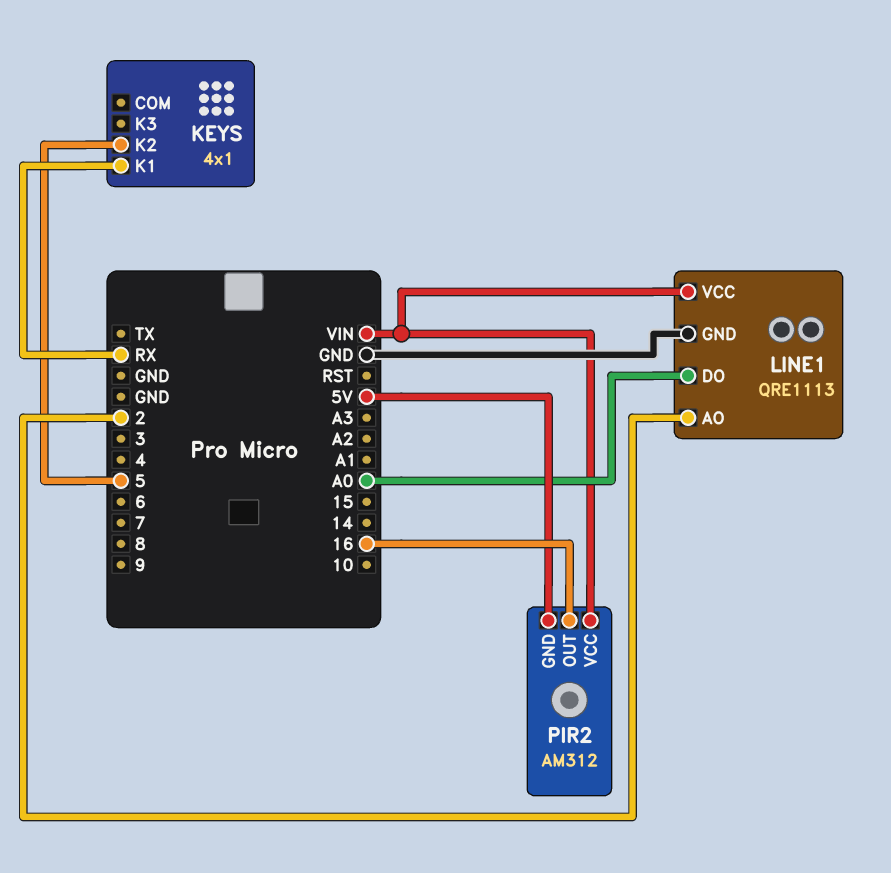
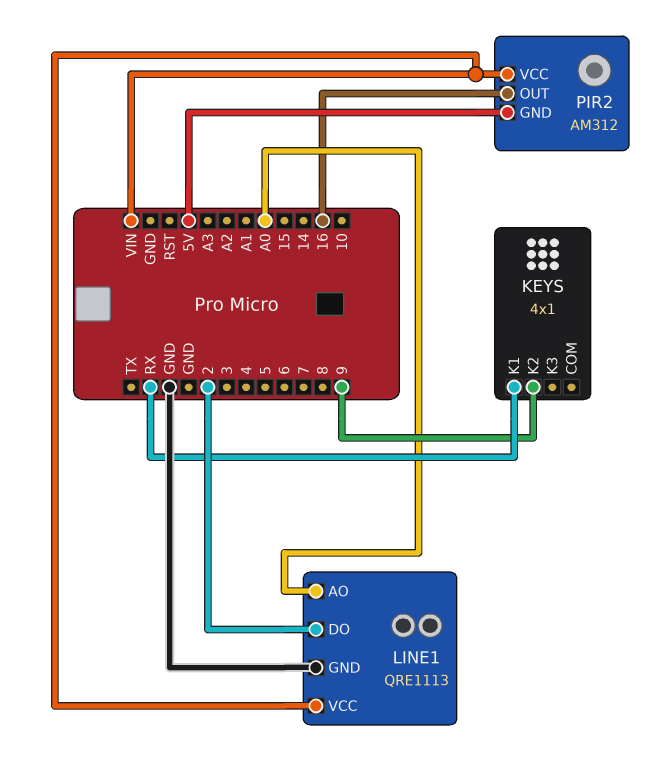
KEYS pin K2: 5 -> 9
LINE1 pin AO: 2 -> A0
LINE1 pin DO: A0 -> 2

